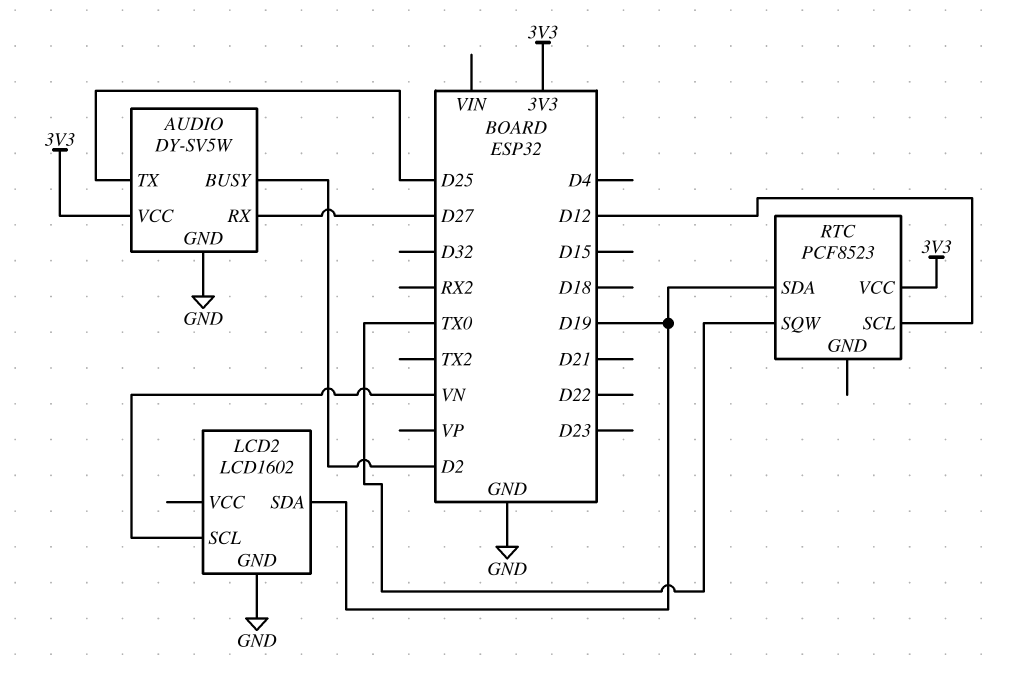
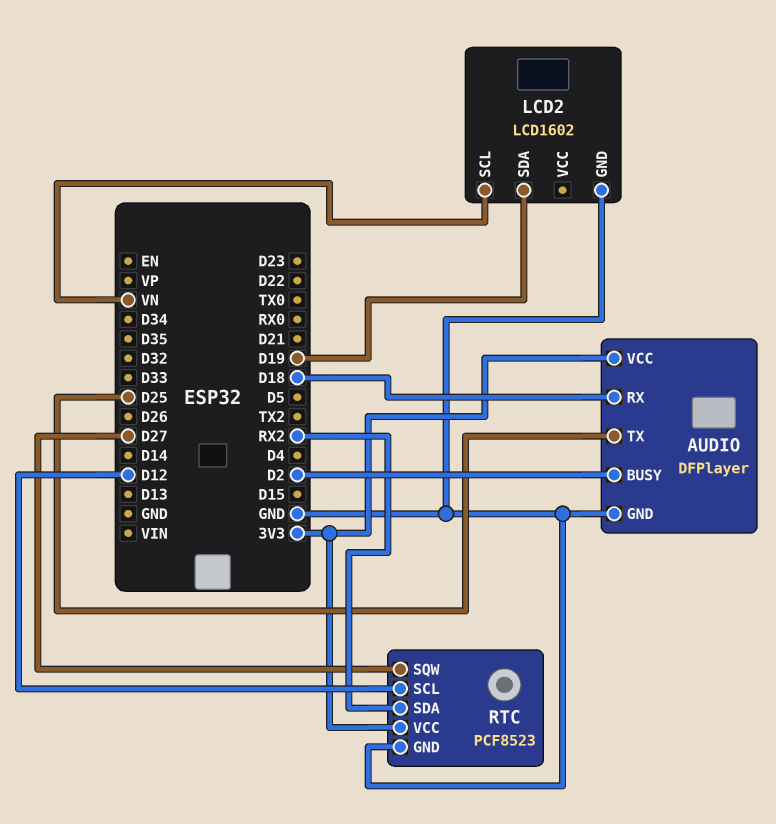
AUDIO: DY-SV5W -> DFPlayer
AUDIO pin RX: D27 -> D18
RTC pin GND: none -> GND
RTC pin SDA: D19 -> RX2
RTC pin SQW: TX0 -> D27

